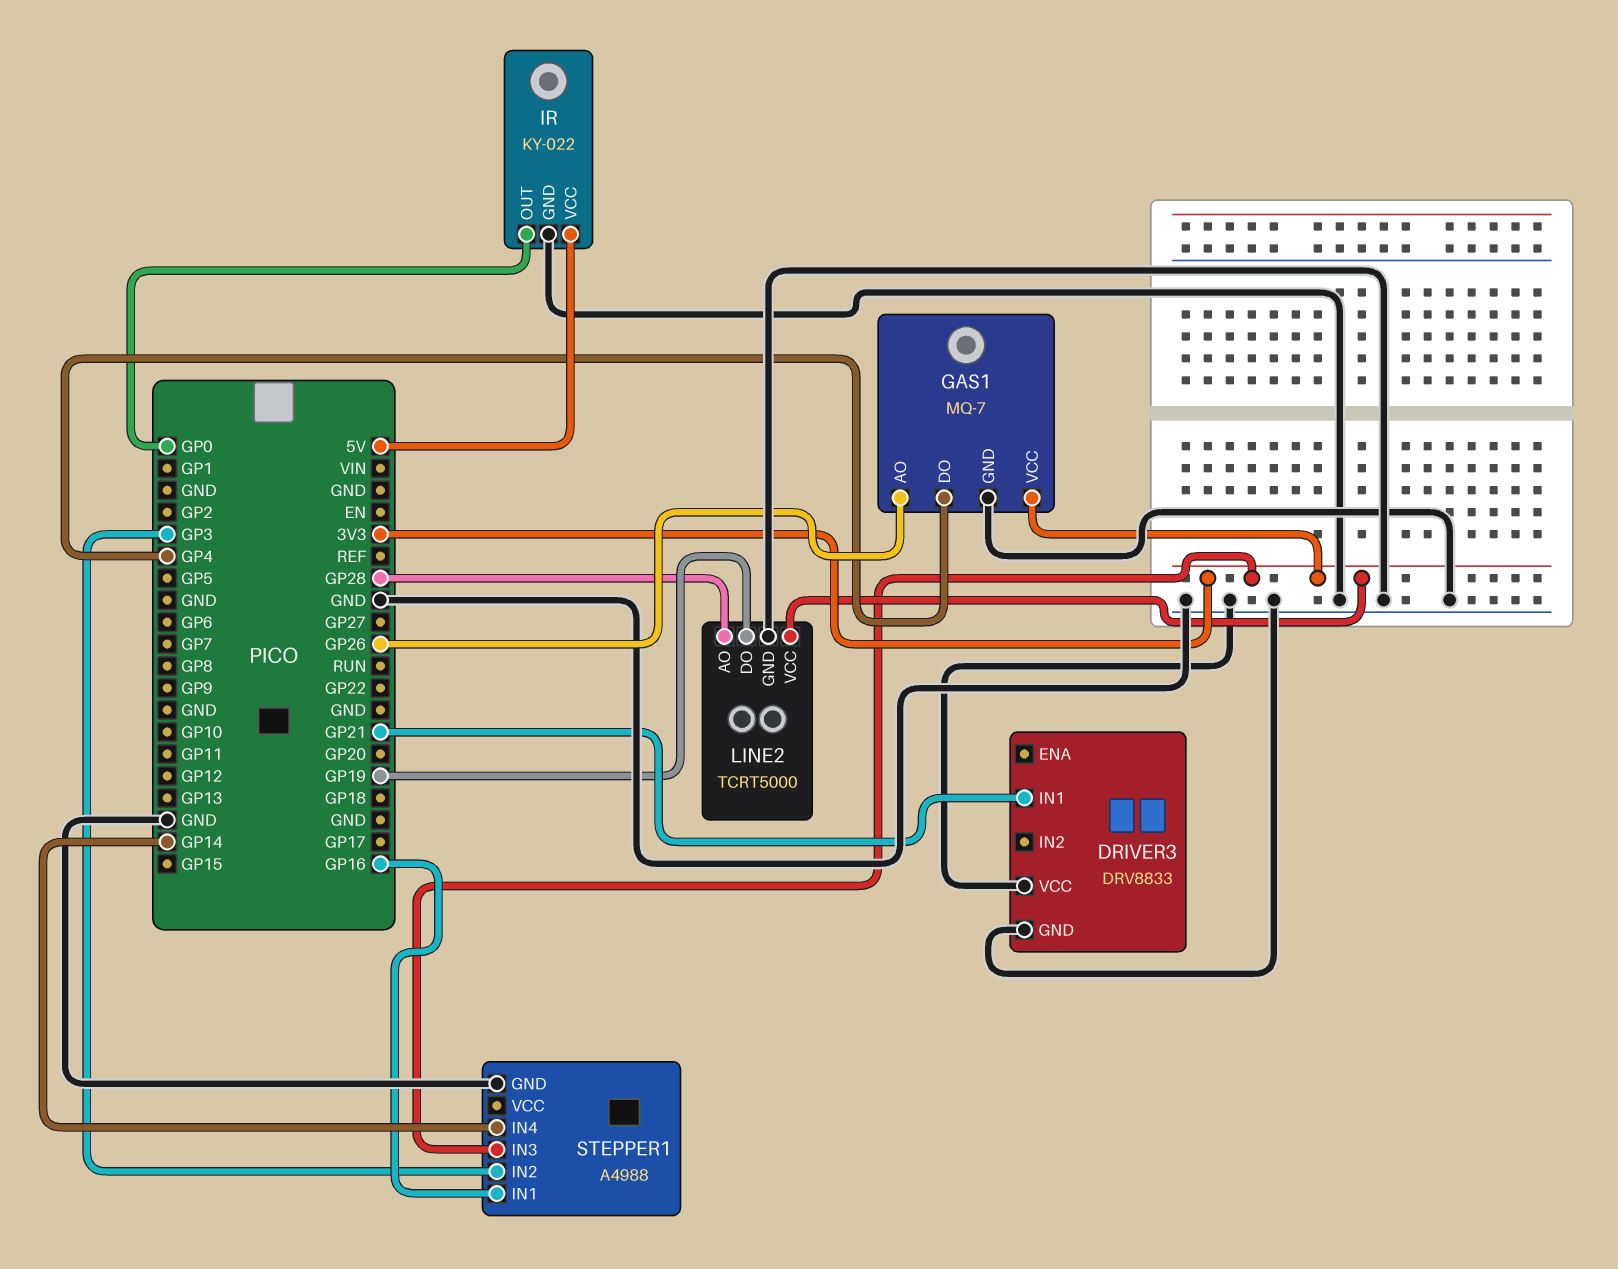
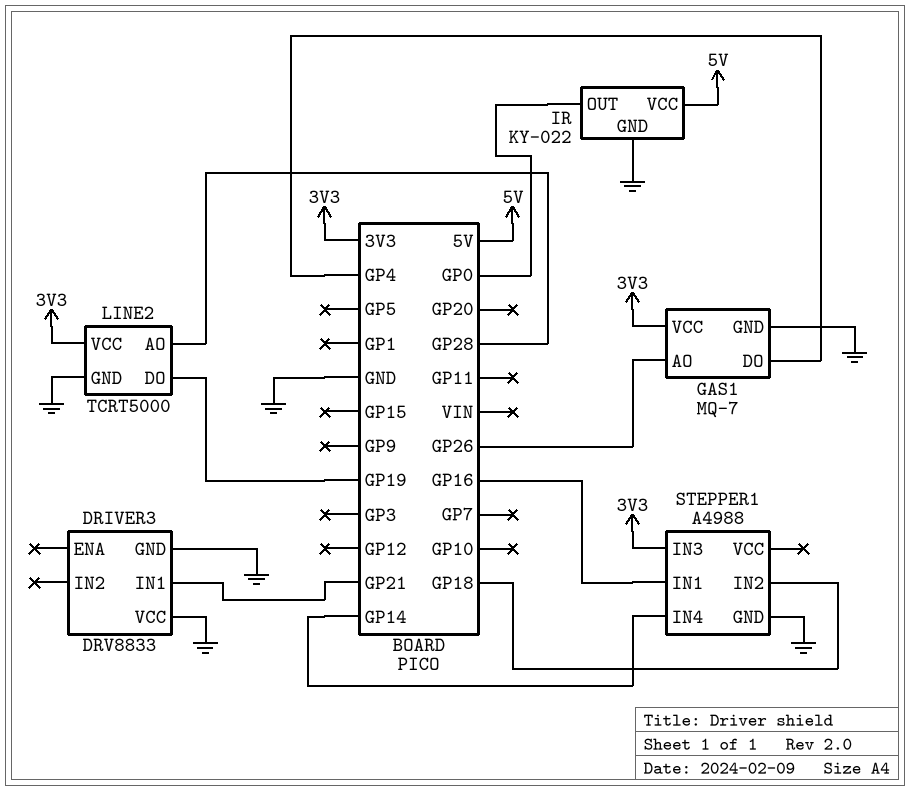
STEPPER1 pin IN2: GP3 -> GP18

